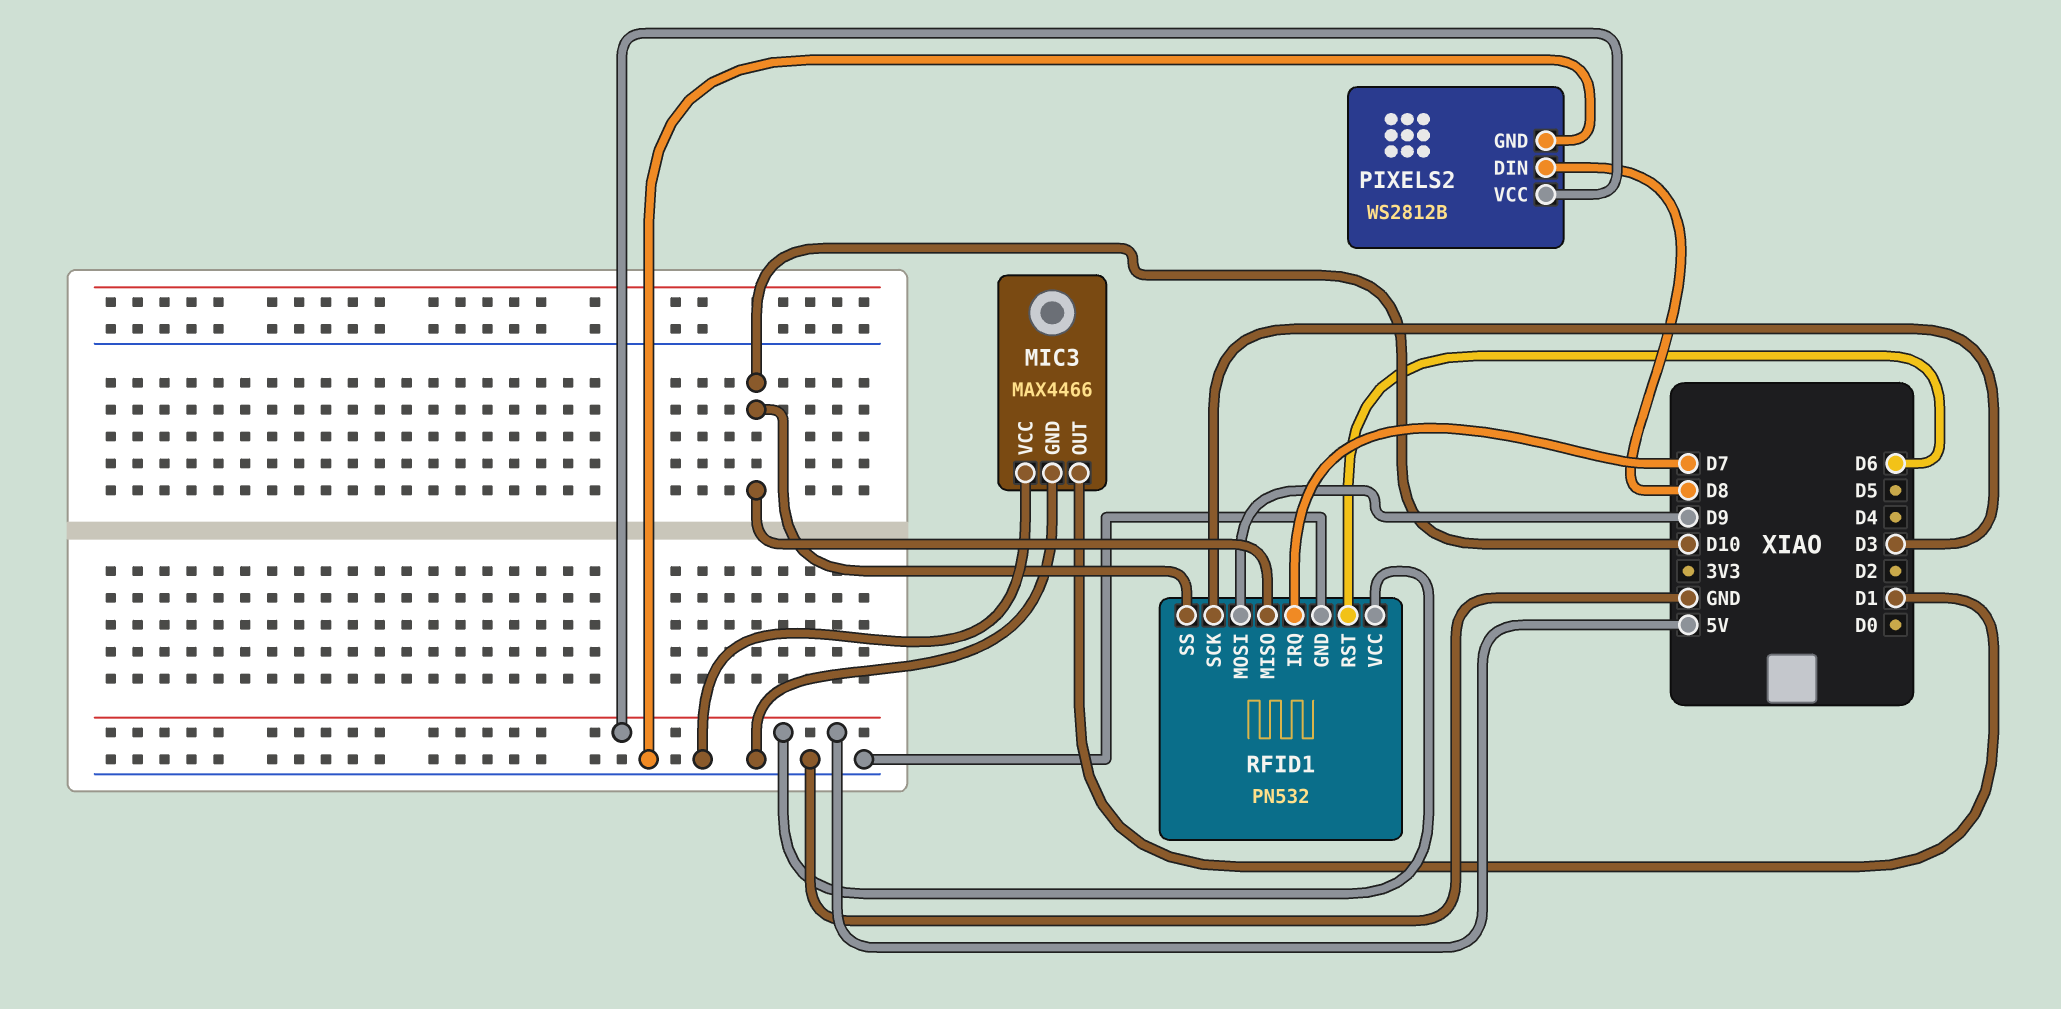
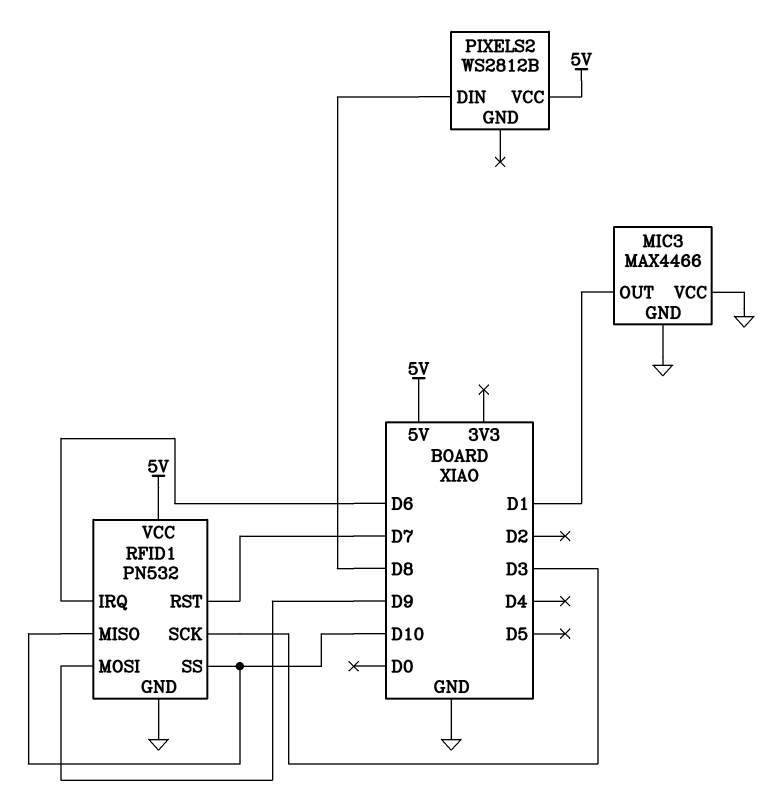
PIXELS2 pin GND: GND -> none
RFID1 pin IRQ: D7 -> D6
RFID1 pin RST: D6 -> D7

